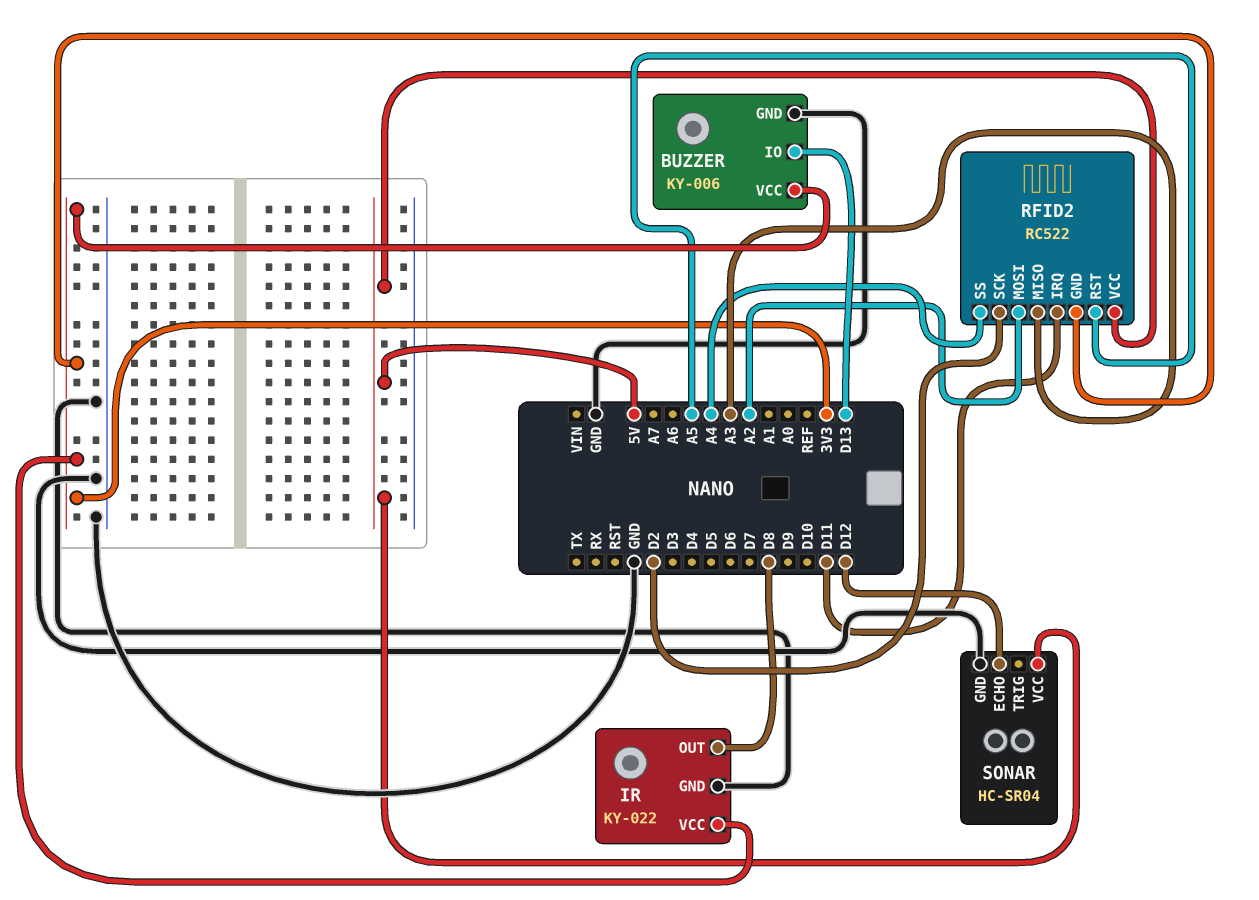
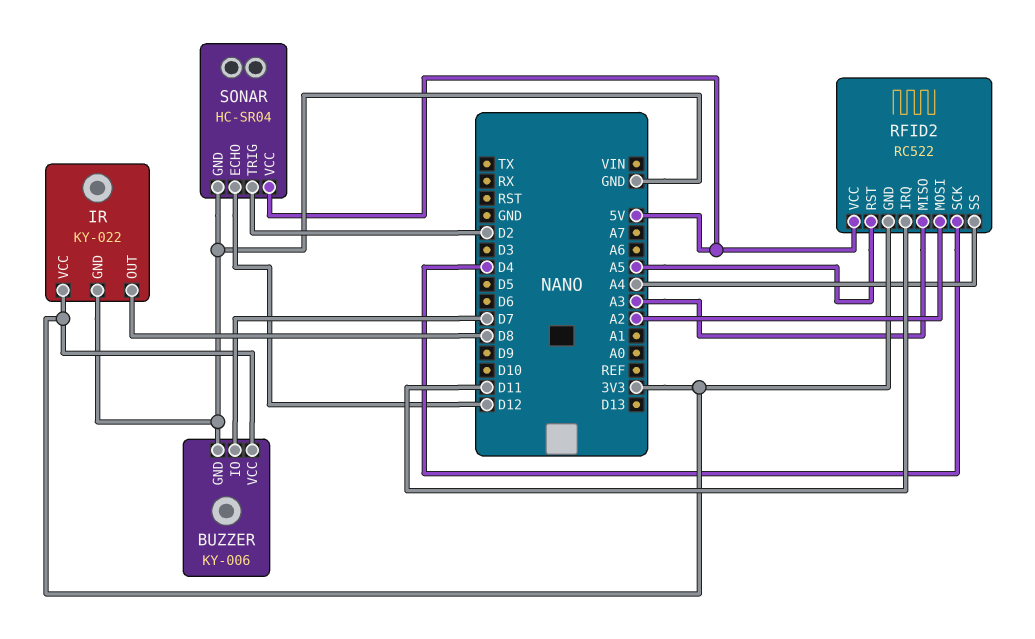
BUZZER pin IO: D13 -> D7
RFID2 pin SCK: D2 -> D4
SONAR pin TRIG: none -> D2

